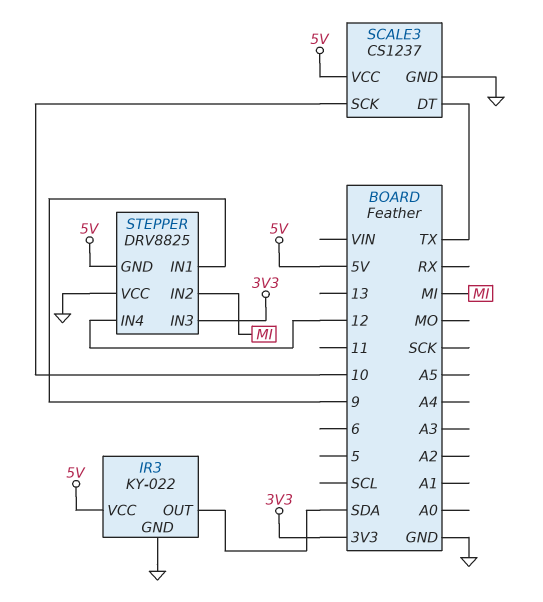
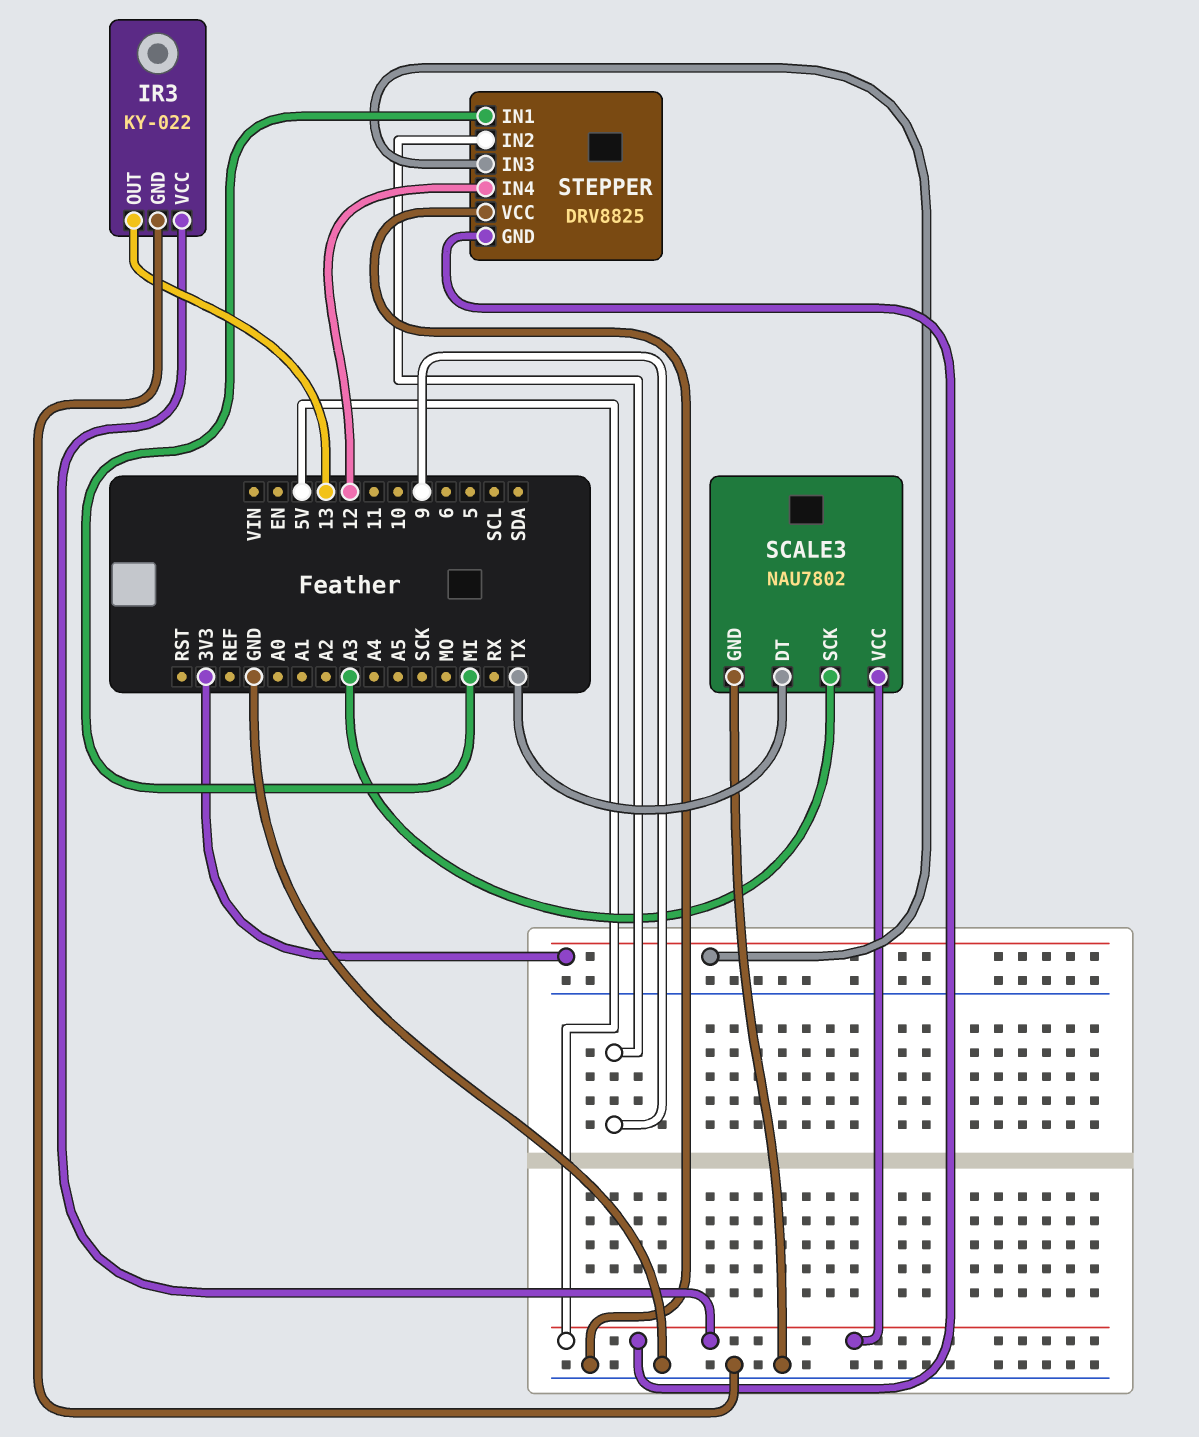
IR3 pin OUT: SDA -> 13
SCALE3: CS1237 -> NAU7802
SCALE3 pin SCK: 10 -> A3
STEPPER pin IN1: 9 -> MI
STEPPER pin IN2: MI -> 9

